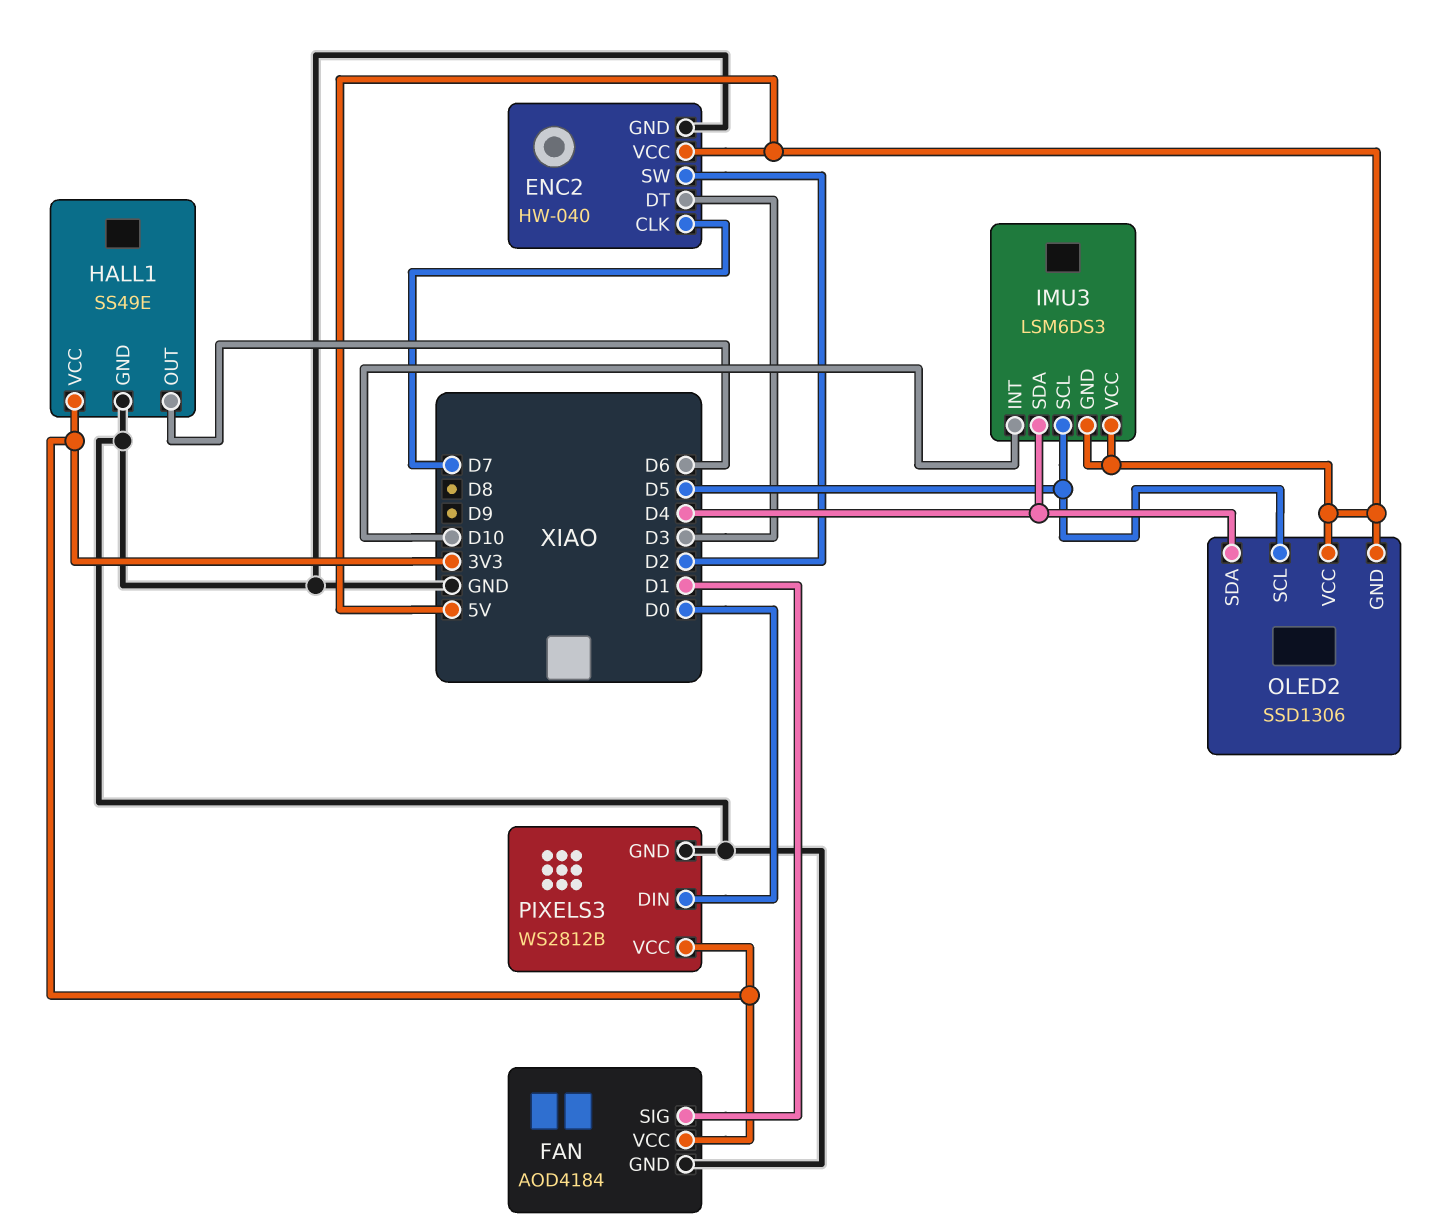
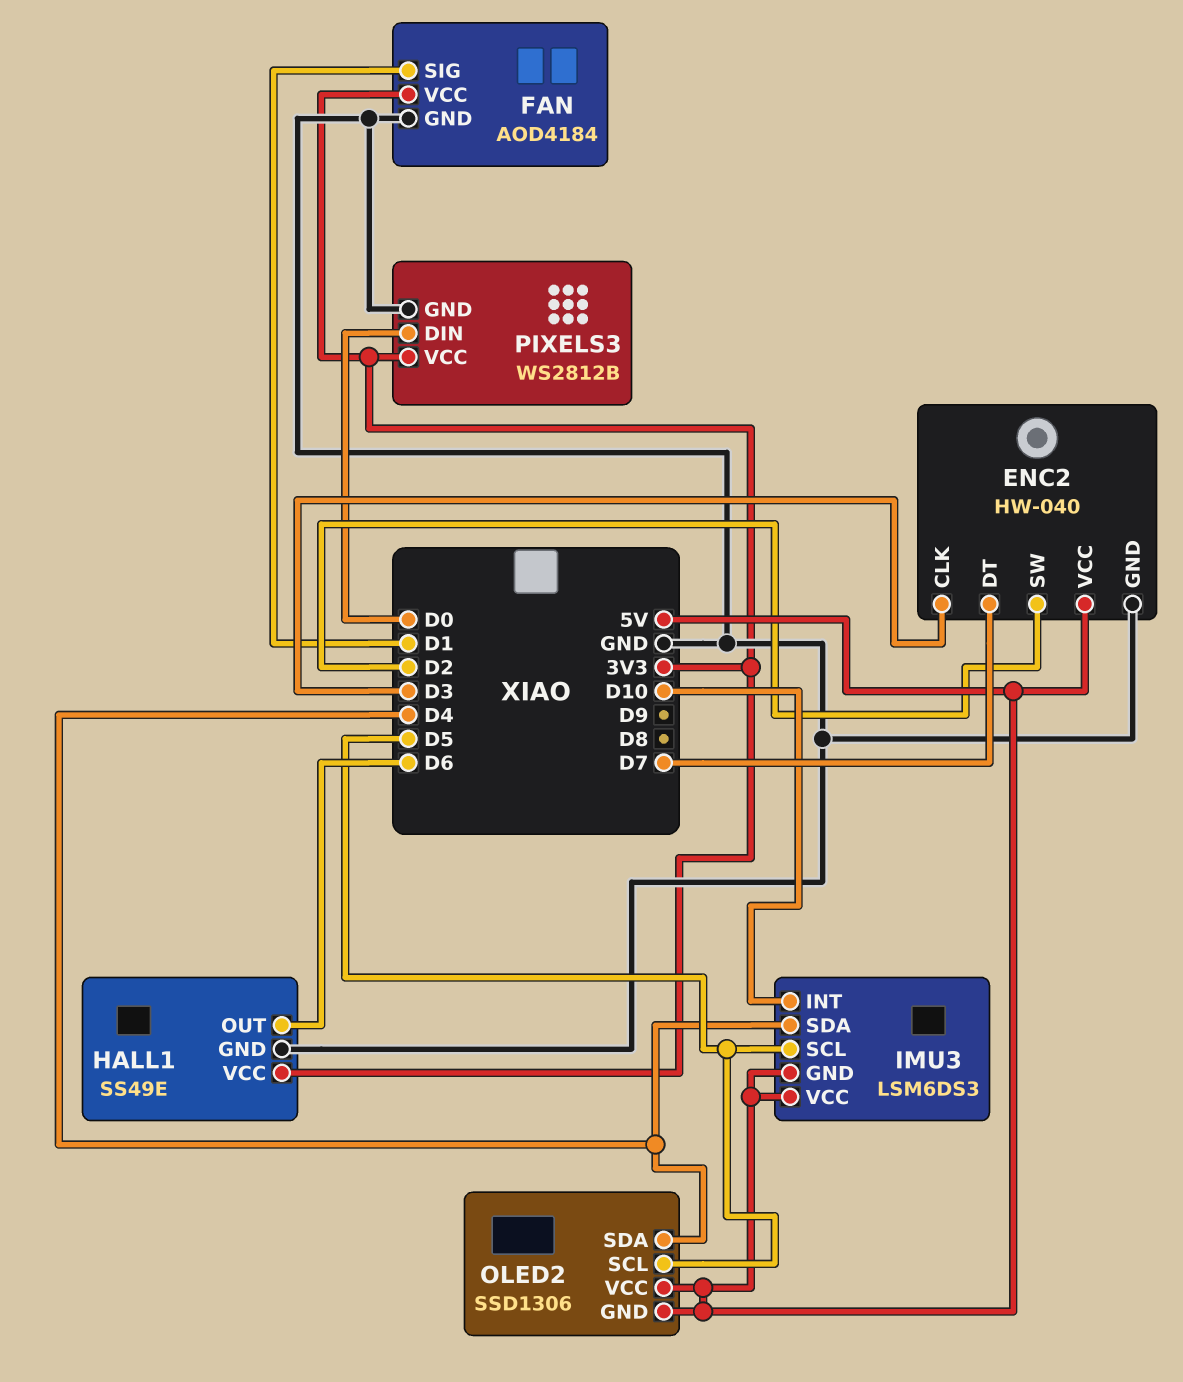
ENC2 pin CLK: D7 -> D3
ENC2 pin DT: D3 -> D7

